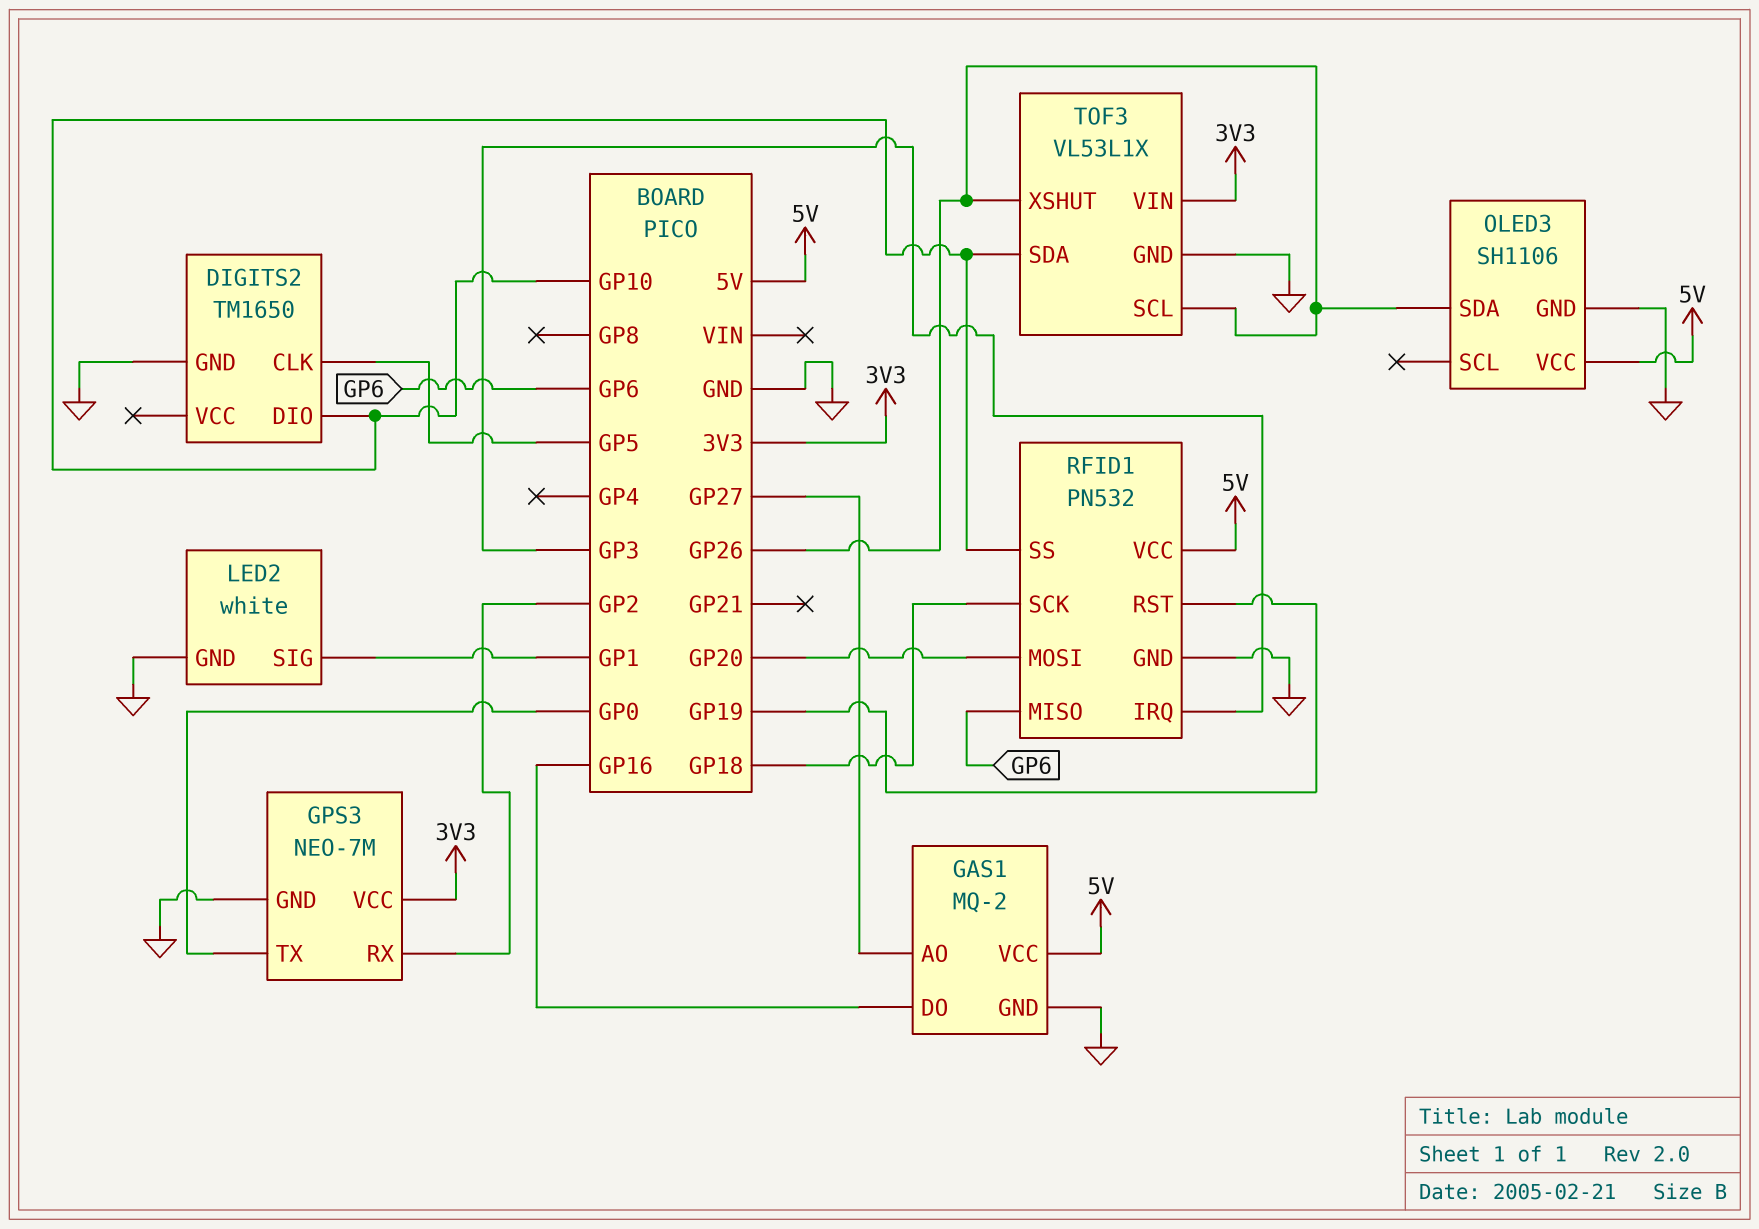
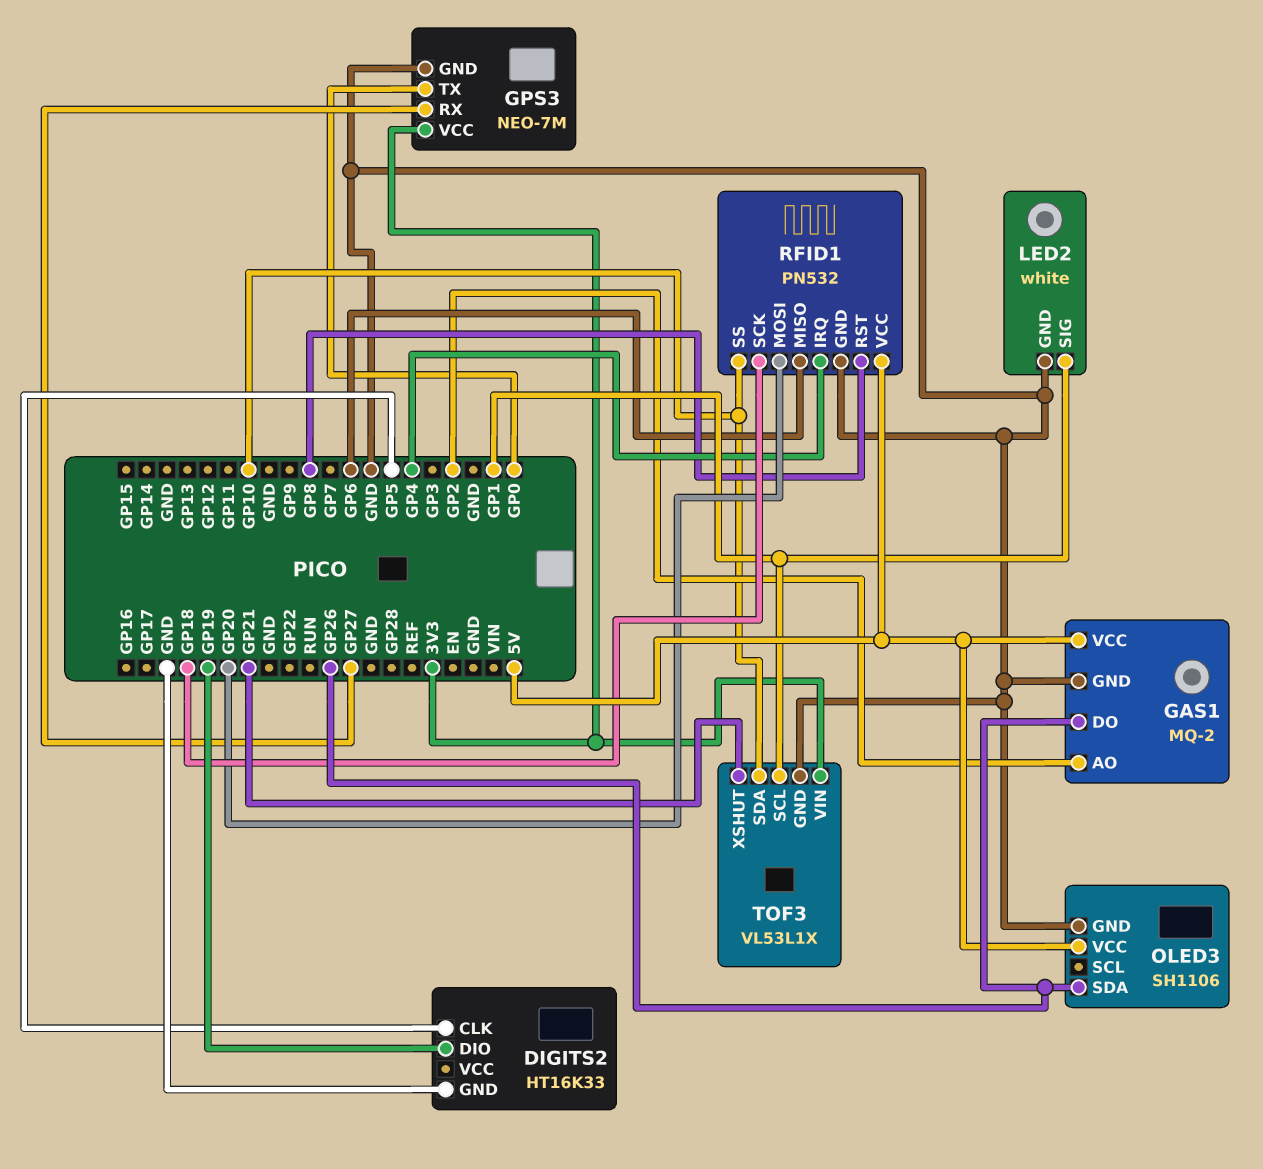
DIGITS2: TM1650 -> HT16K33
DIGITS2 pin DIO: GP10 -> GP19
GAS1 pin AO: GP27 -> GP2
GAS1 pin DO: GP16 -> GP26
GPS3 pin RX: GP2 -> GP27
RFID1 pin IRQ: GP3 -> GP4
RFID1 pin RST: GP19 -> GP8
TOF3 pin SCL: GP26 -> GP1
TOF3 pin XSHUT: GP26 -> GP21

